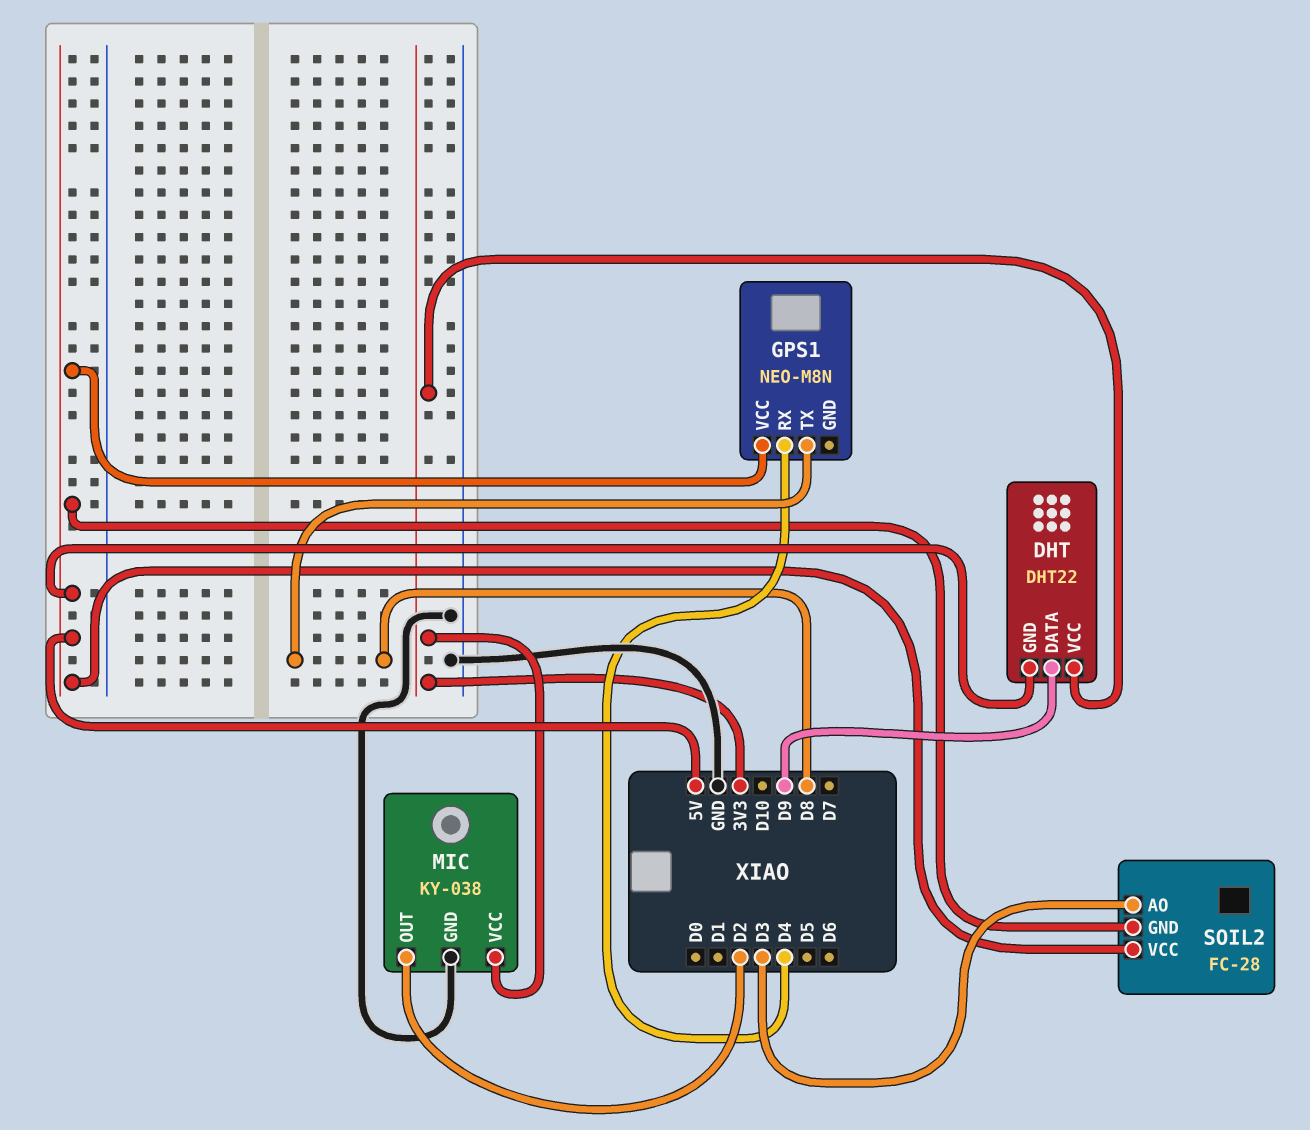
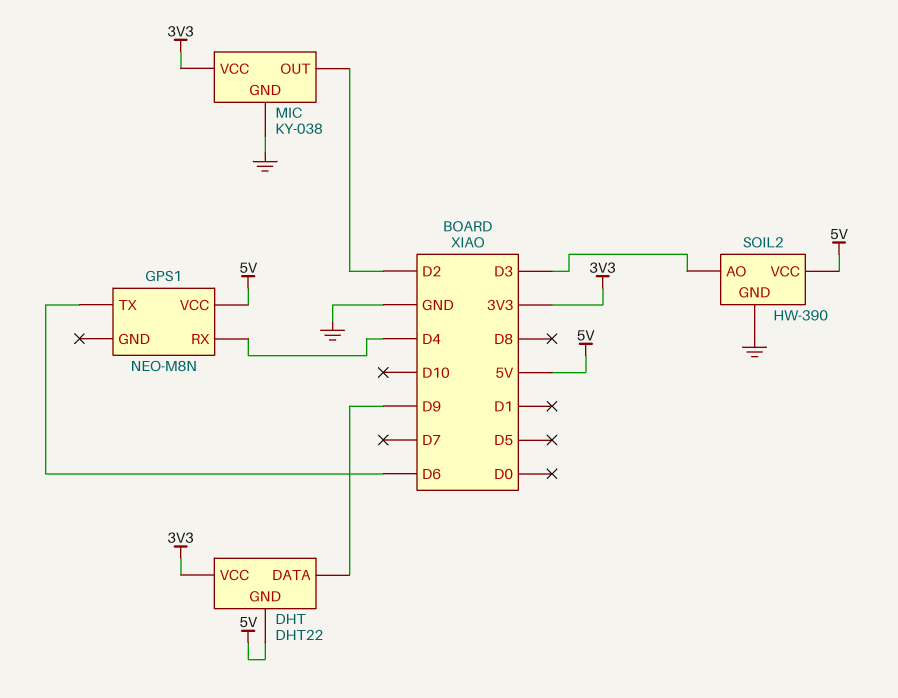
GPS1 pin TX: D8 -> D6
SOIL2: FC-28 -> HW-390
SOIL2 pin GND: 5V -> GND

